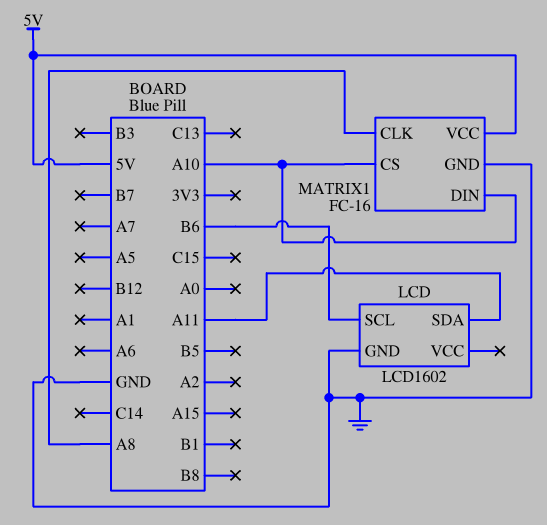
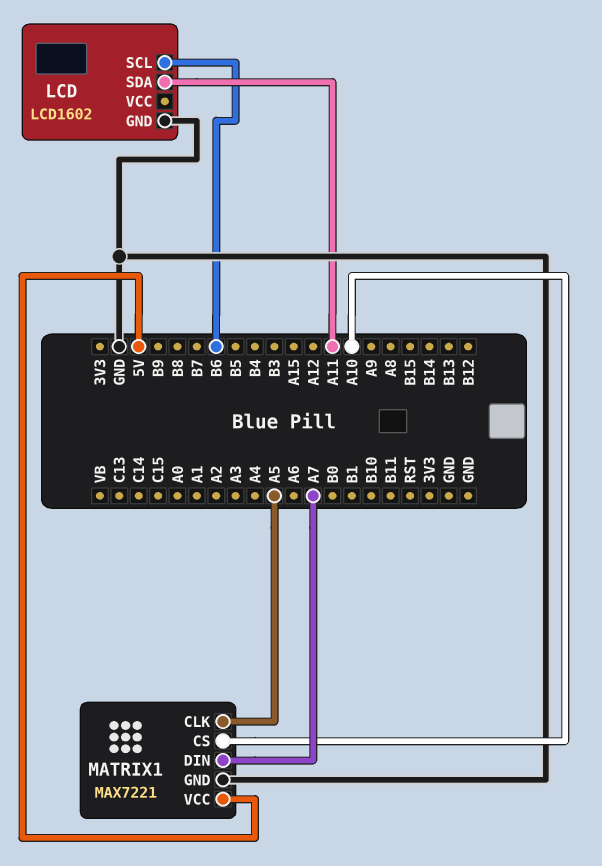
MATRIX1: FC-16 -> MAX7221
MATRIX1 pin CLK: A8 -> A5
MATRIX1 pin DIN: A10 -> A7

